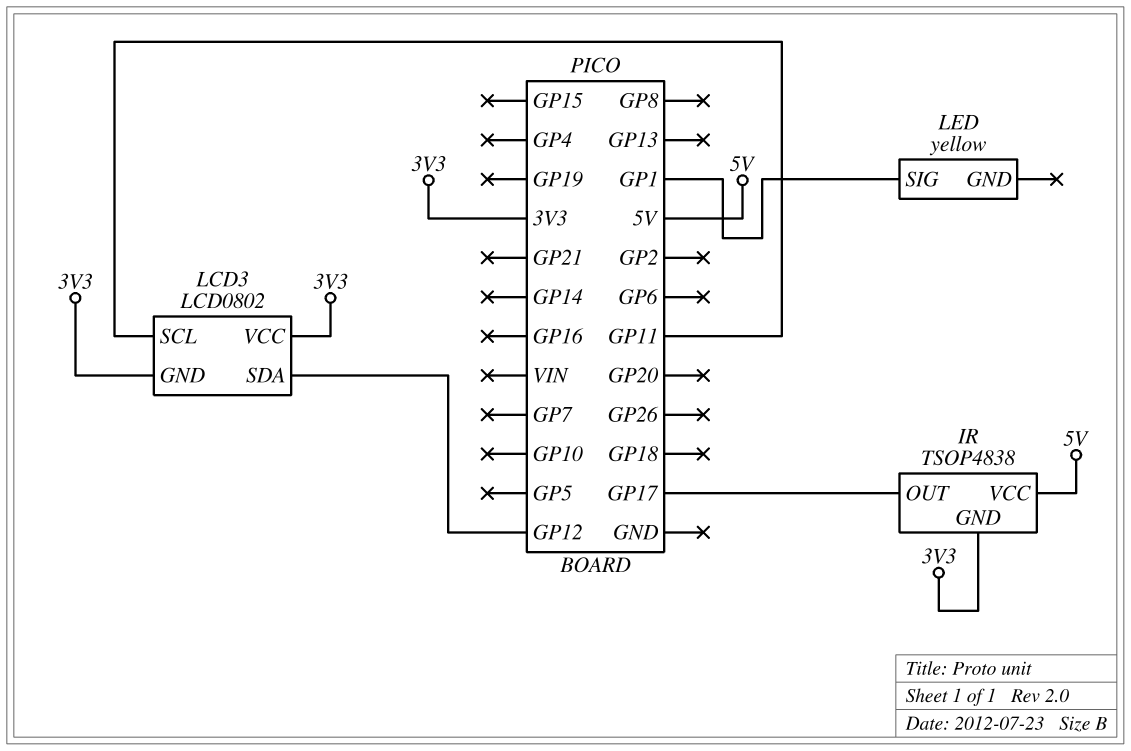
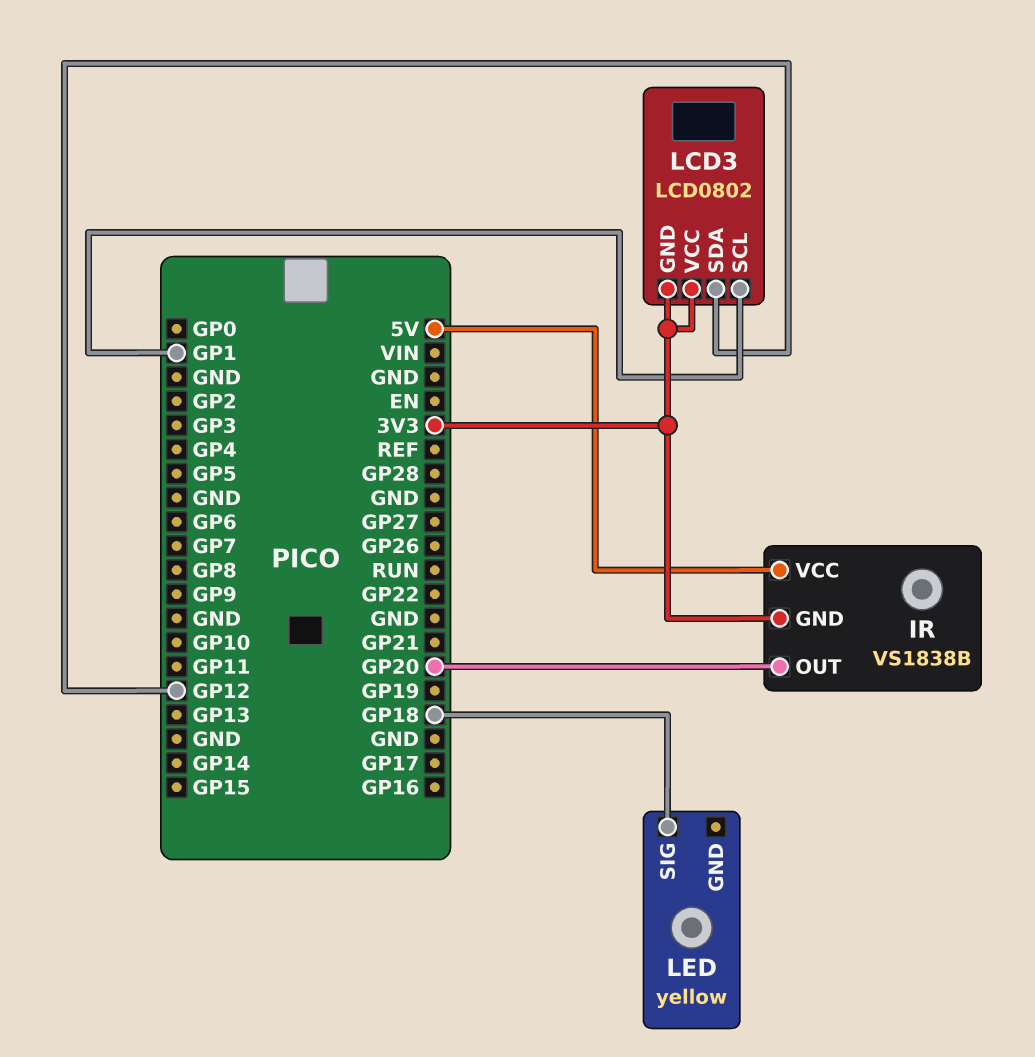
IR: TSOP4838 -> VS1838B
IR pin OUT: GP17 -> GP20
LCD3 pin SCL: GP11 -> GP1
LED pin SIG: GP1 -> GP18

